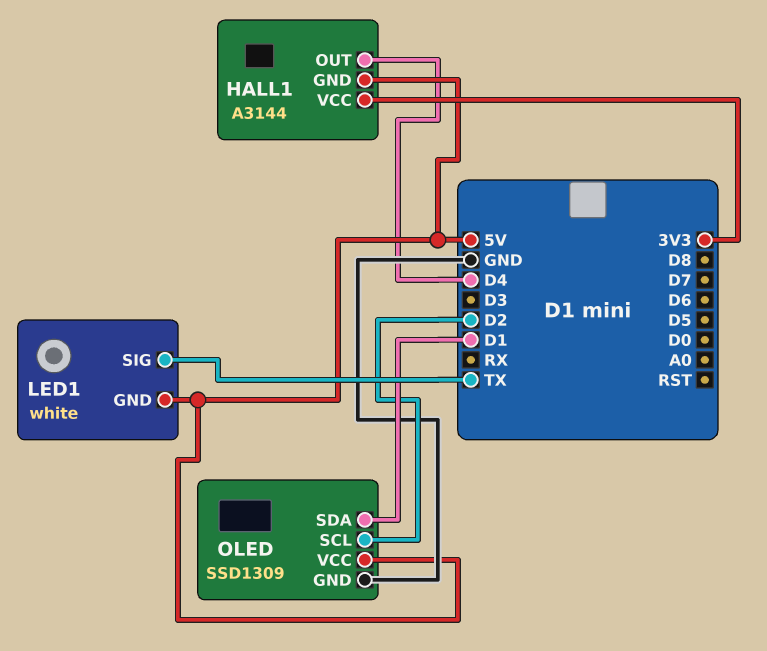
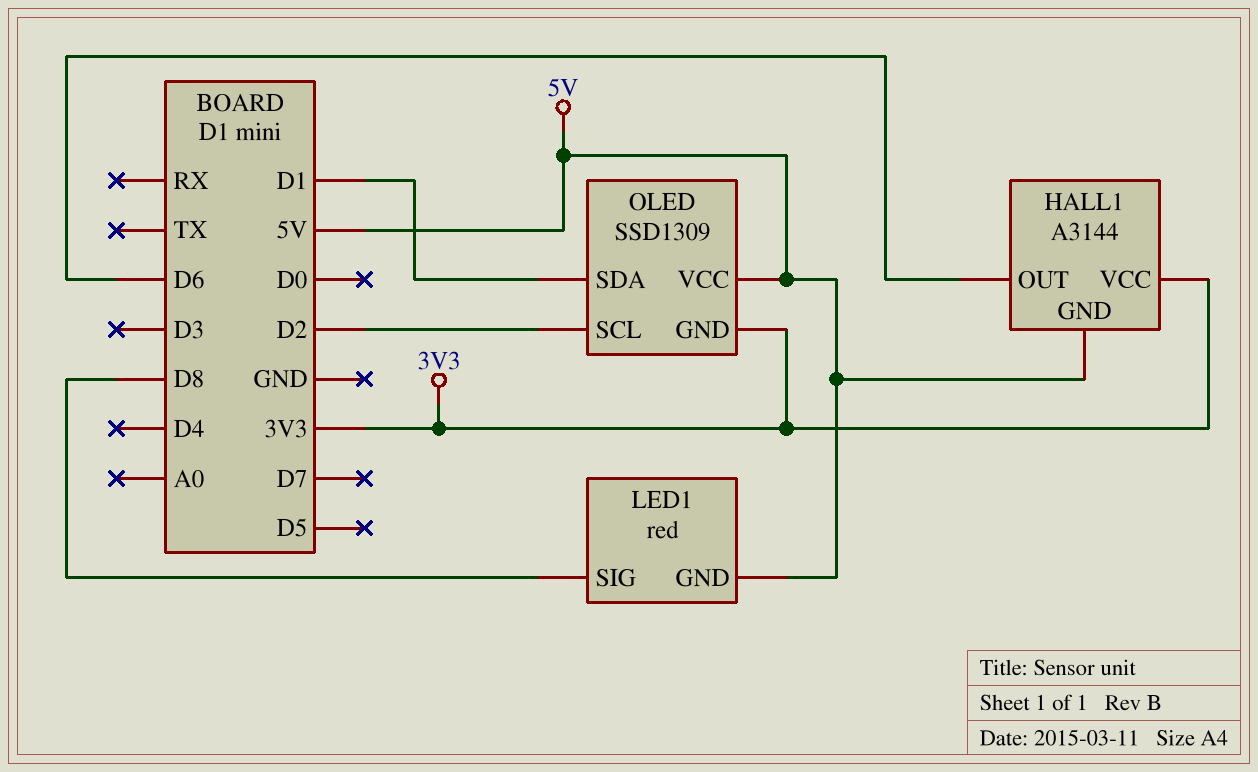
HALL1 pin OUT: D4 -> D6
LED1: white -> red
LED1 pin SIG: TX -> D8
OLED pin GND: GND -> 3V3

